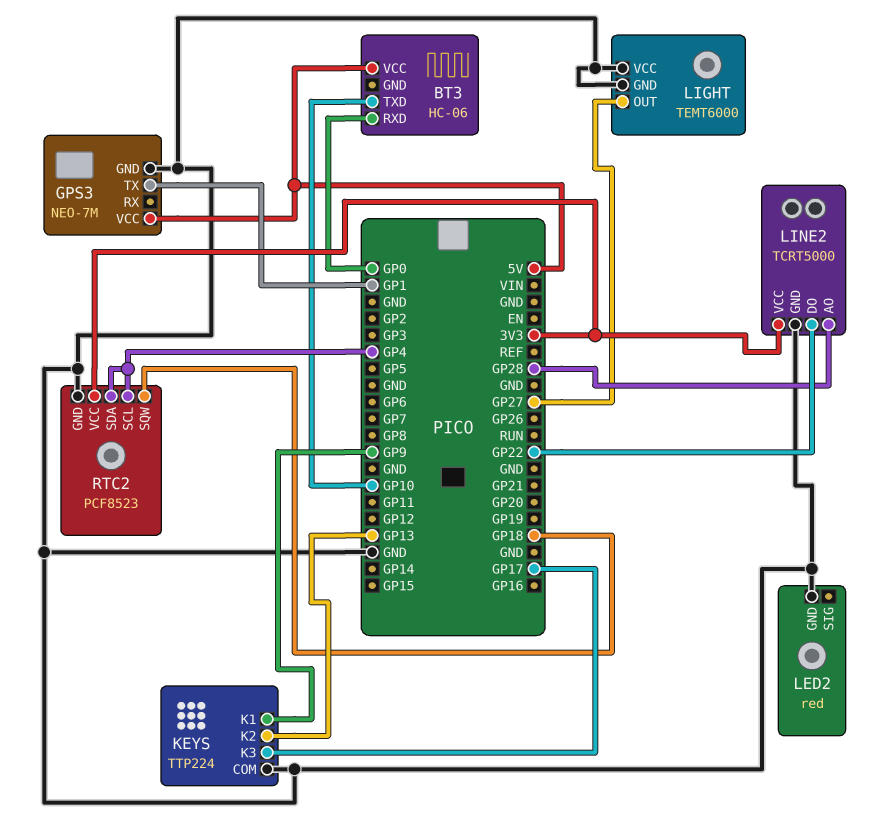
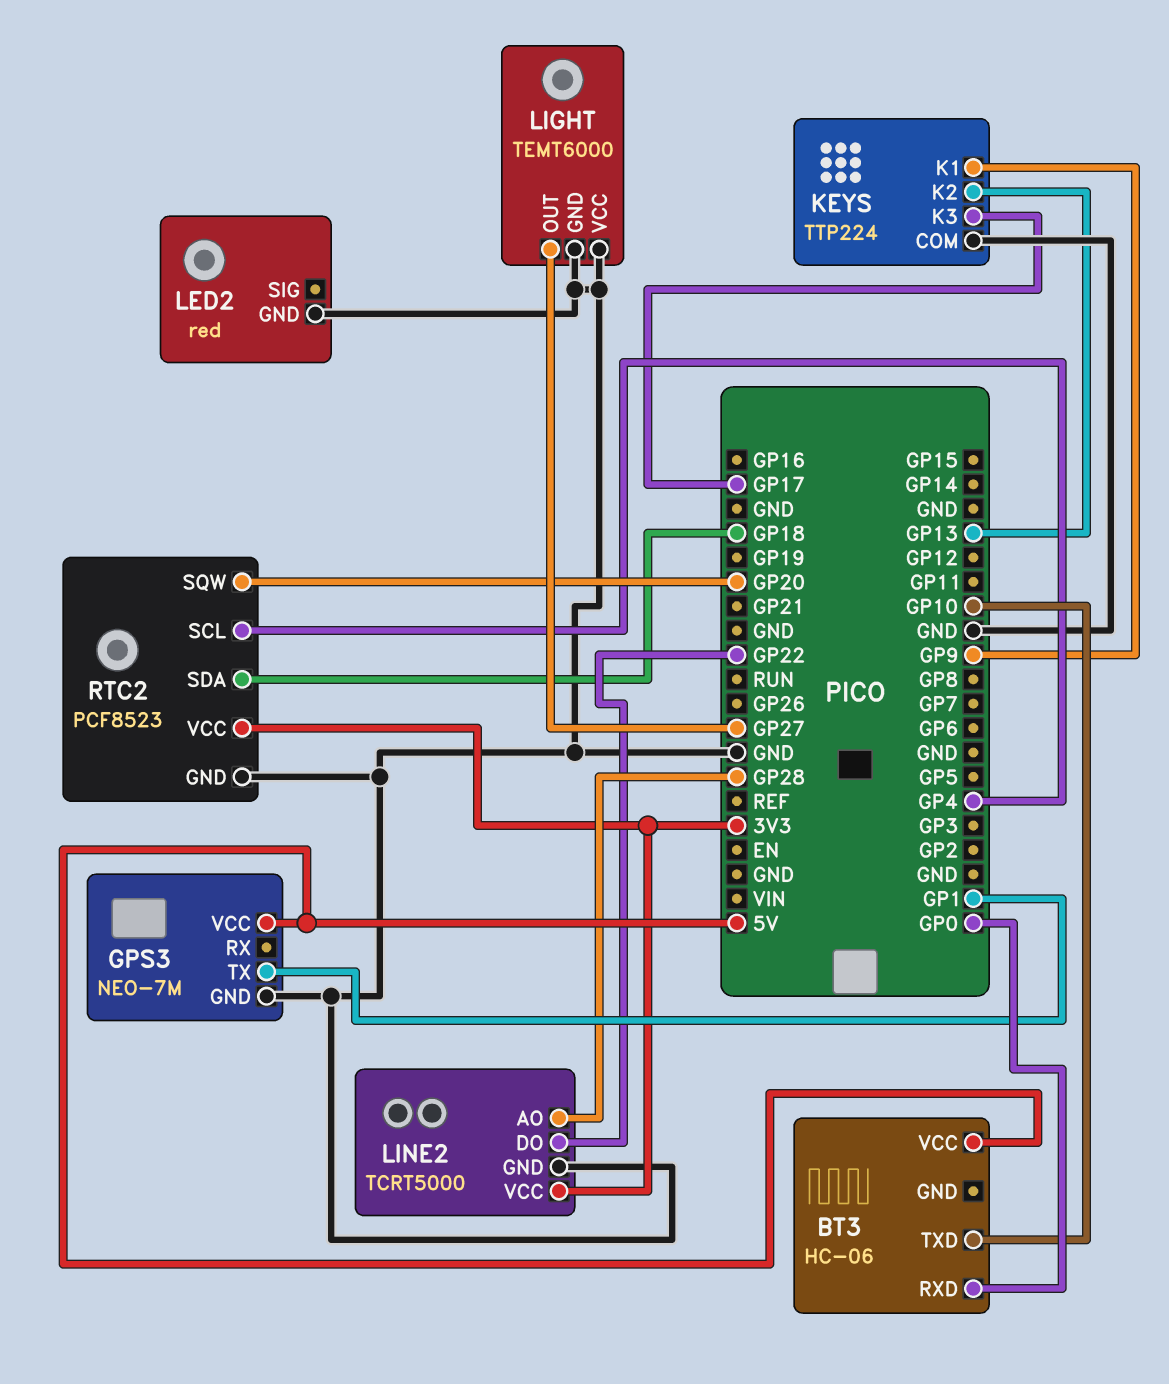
RTC2 pin SDA: GP4 -> GP18
RTC2 pin SQW: GP18 -> GP20

